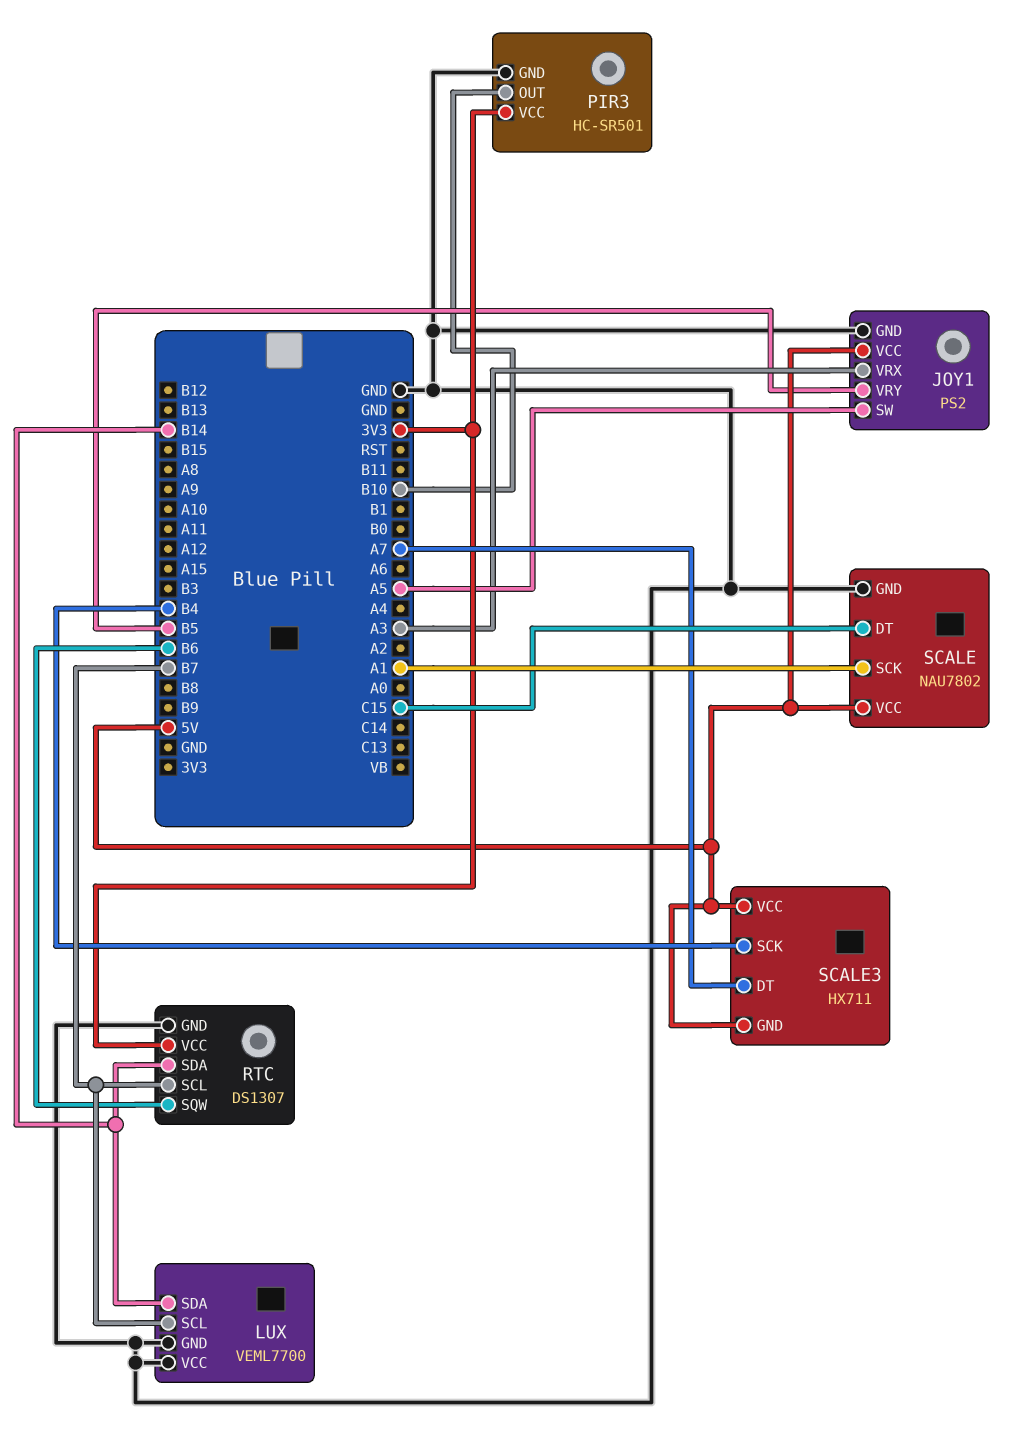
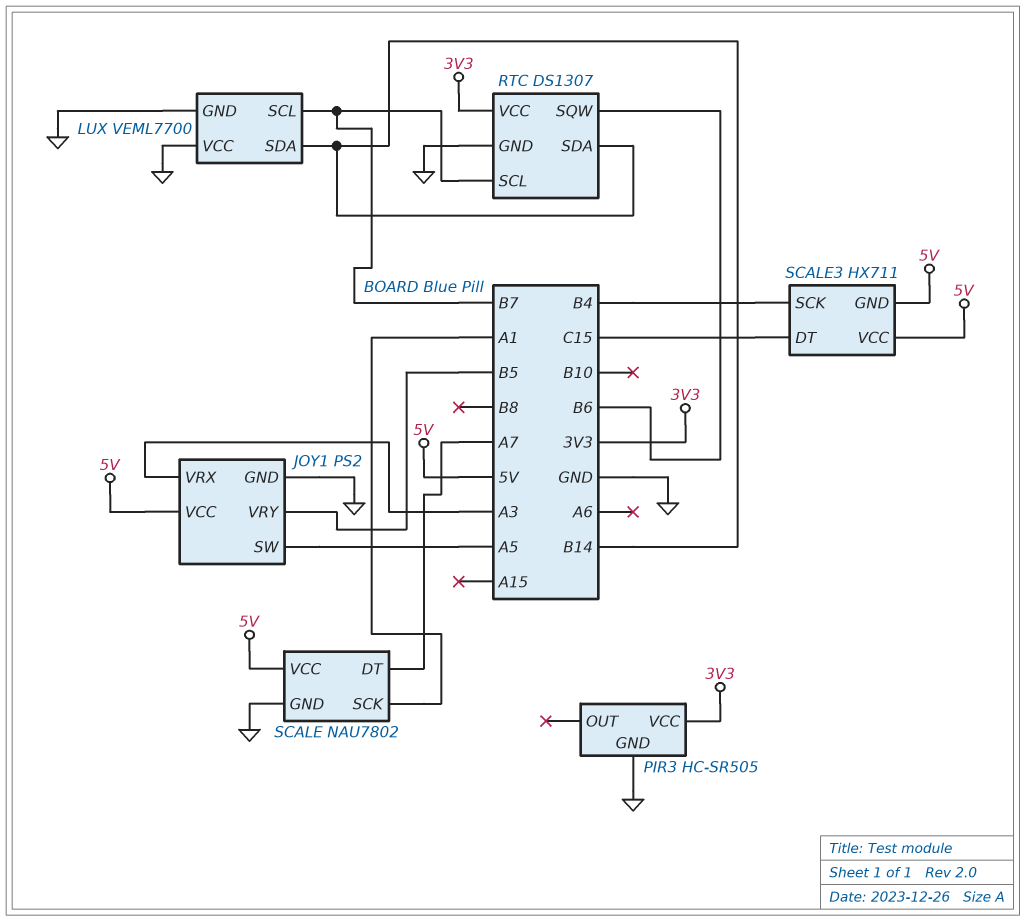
PIR3: HC-SR501 -> HC-SR505
PIR3 pin OUT: B10 -> none
SCALE pin DT: C15 -> A7
SCALE3 pin DT: A7 -> C15

